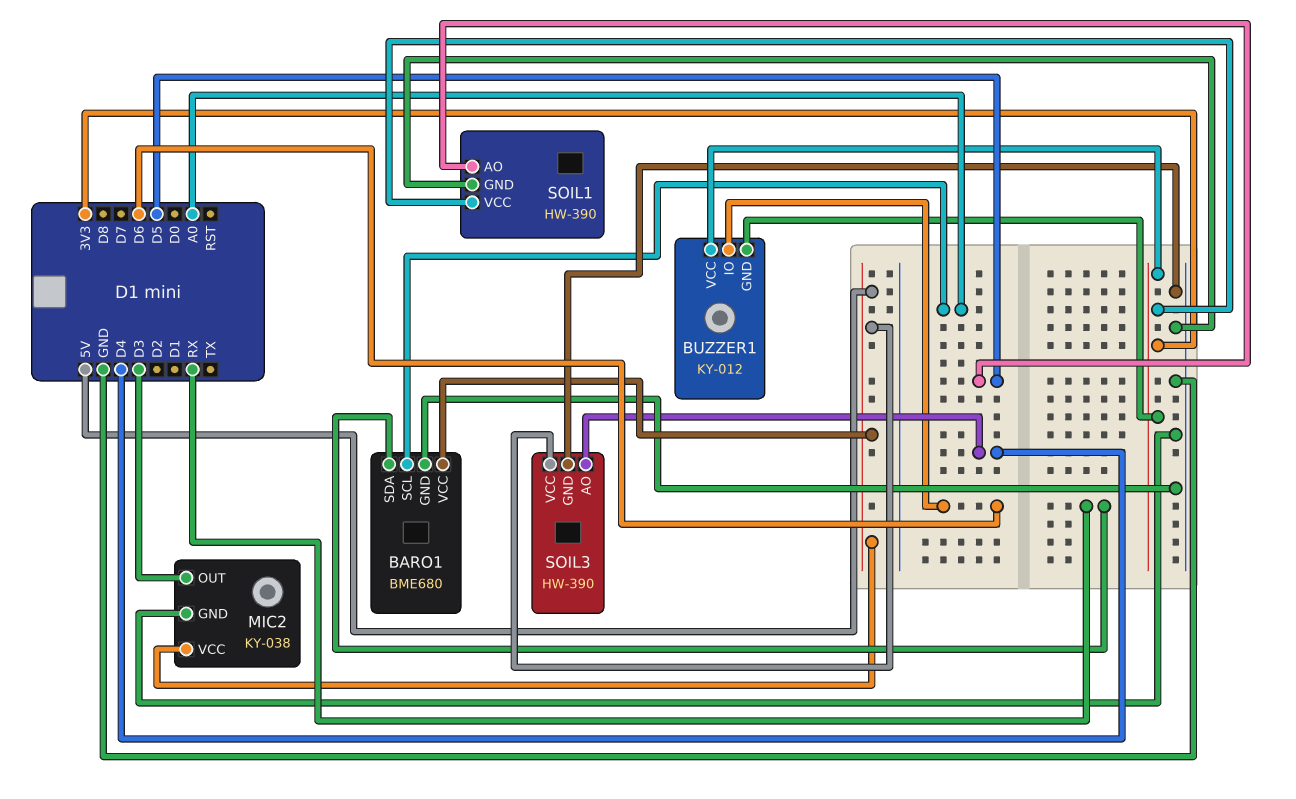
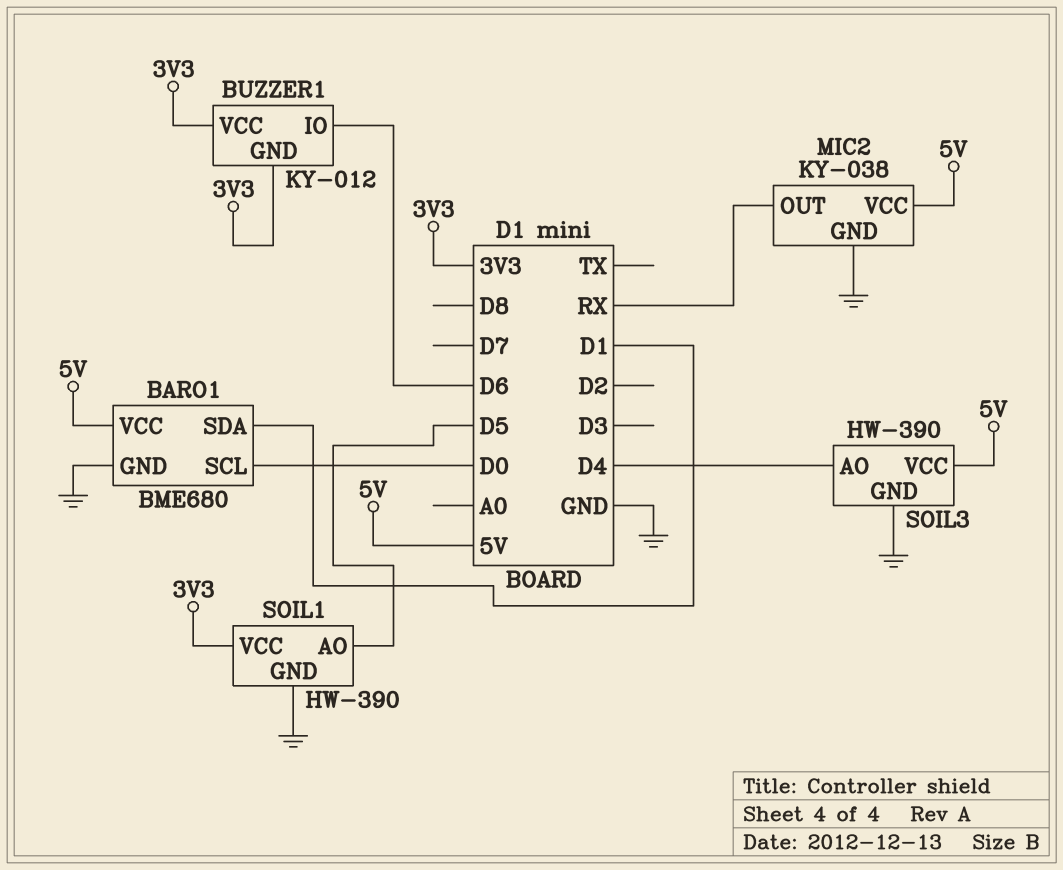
BARO1 pin SCL: A0 -> D0
BARO1 pin SDA: RX -> D1
MIC2 pin OUT: D3 -> RX

